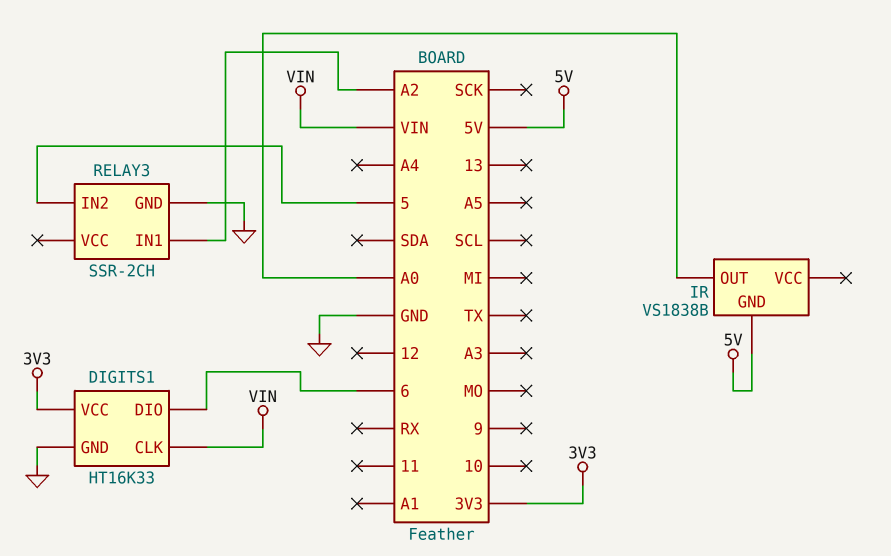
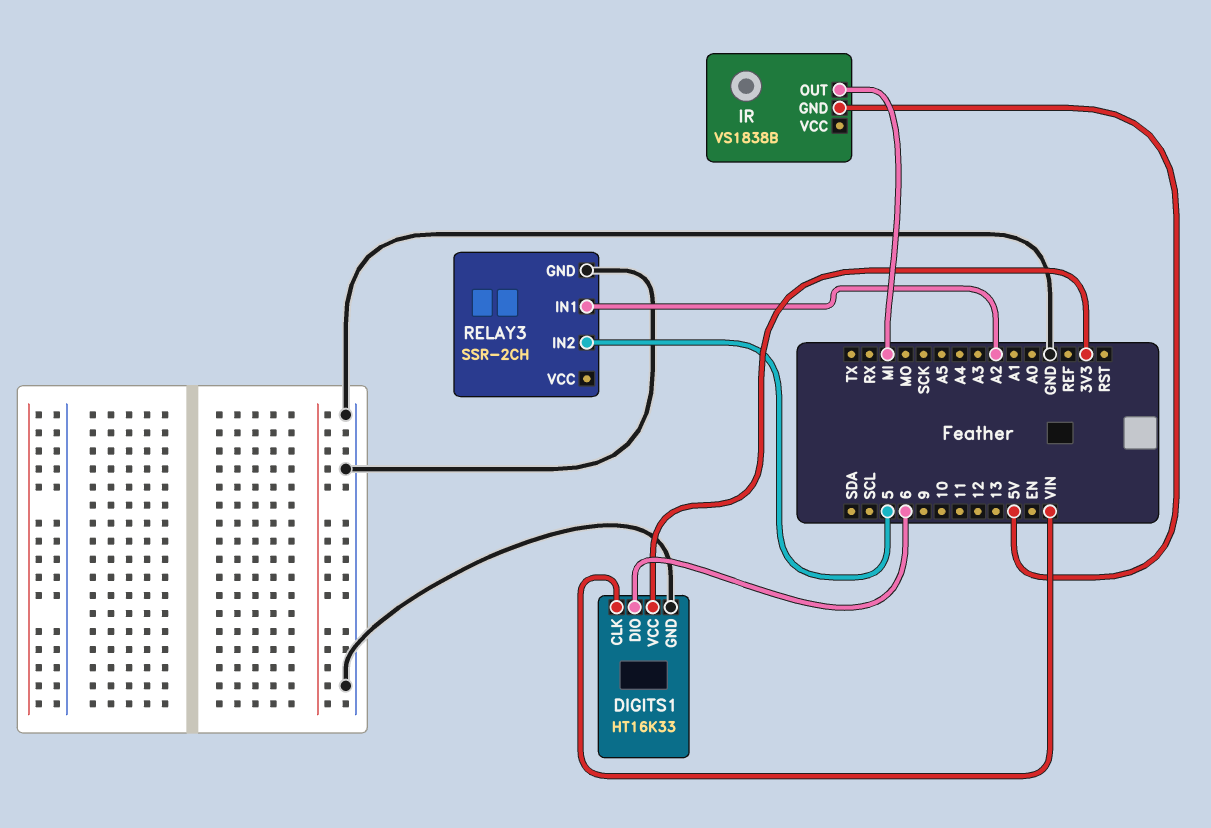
IR pin OUT: A0 -> MI

